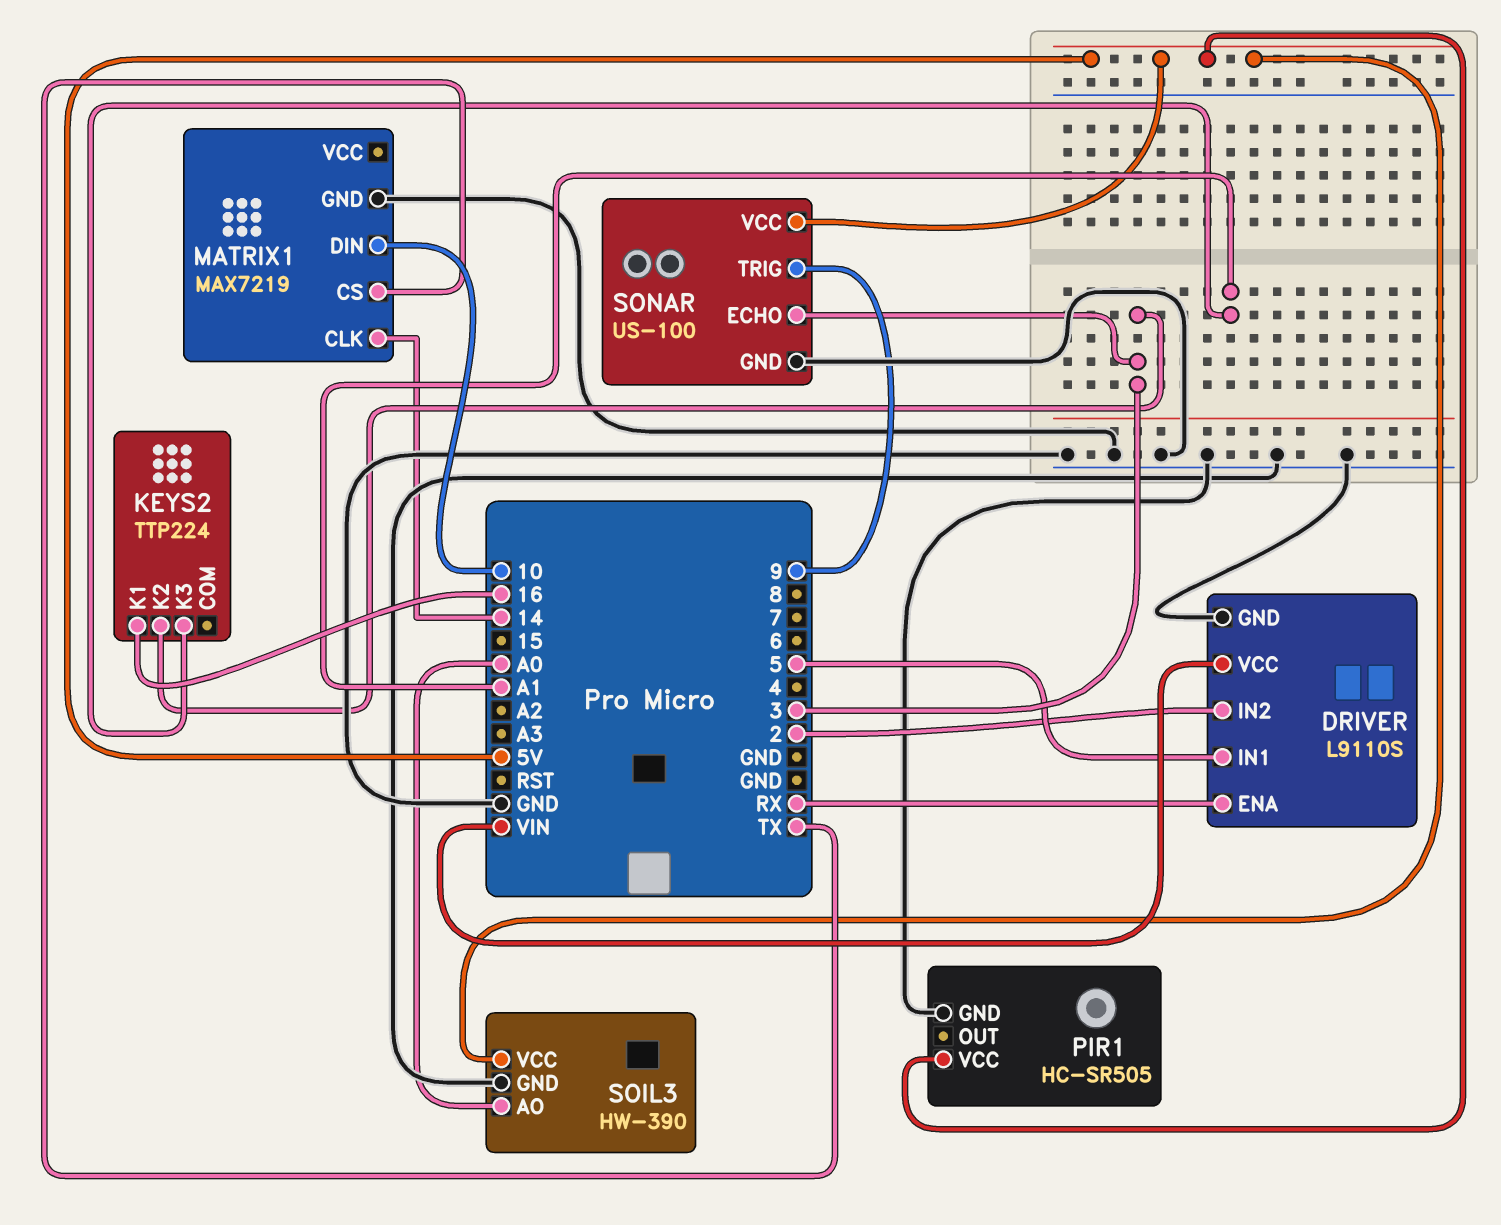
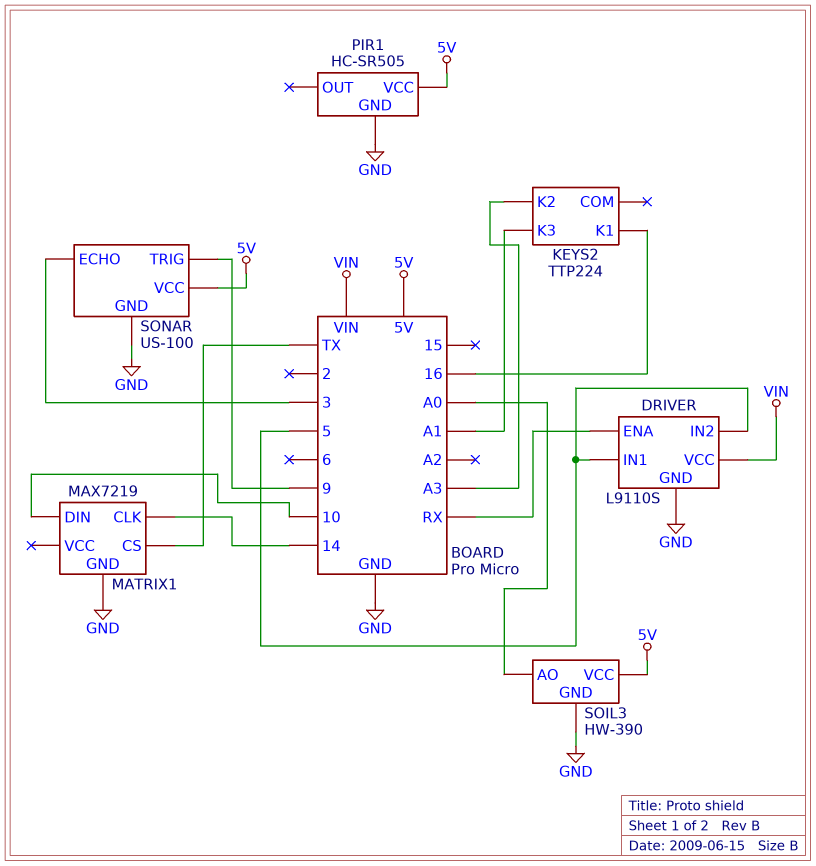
DRIVER pin IN2: 2 -> 5
KEYS2 pin K2: 3 -> A3

